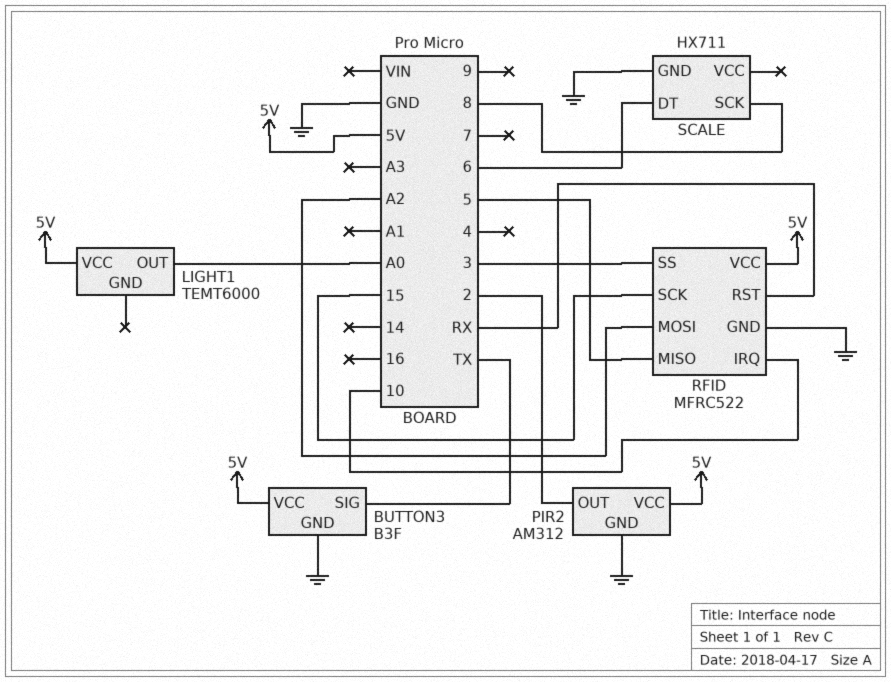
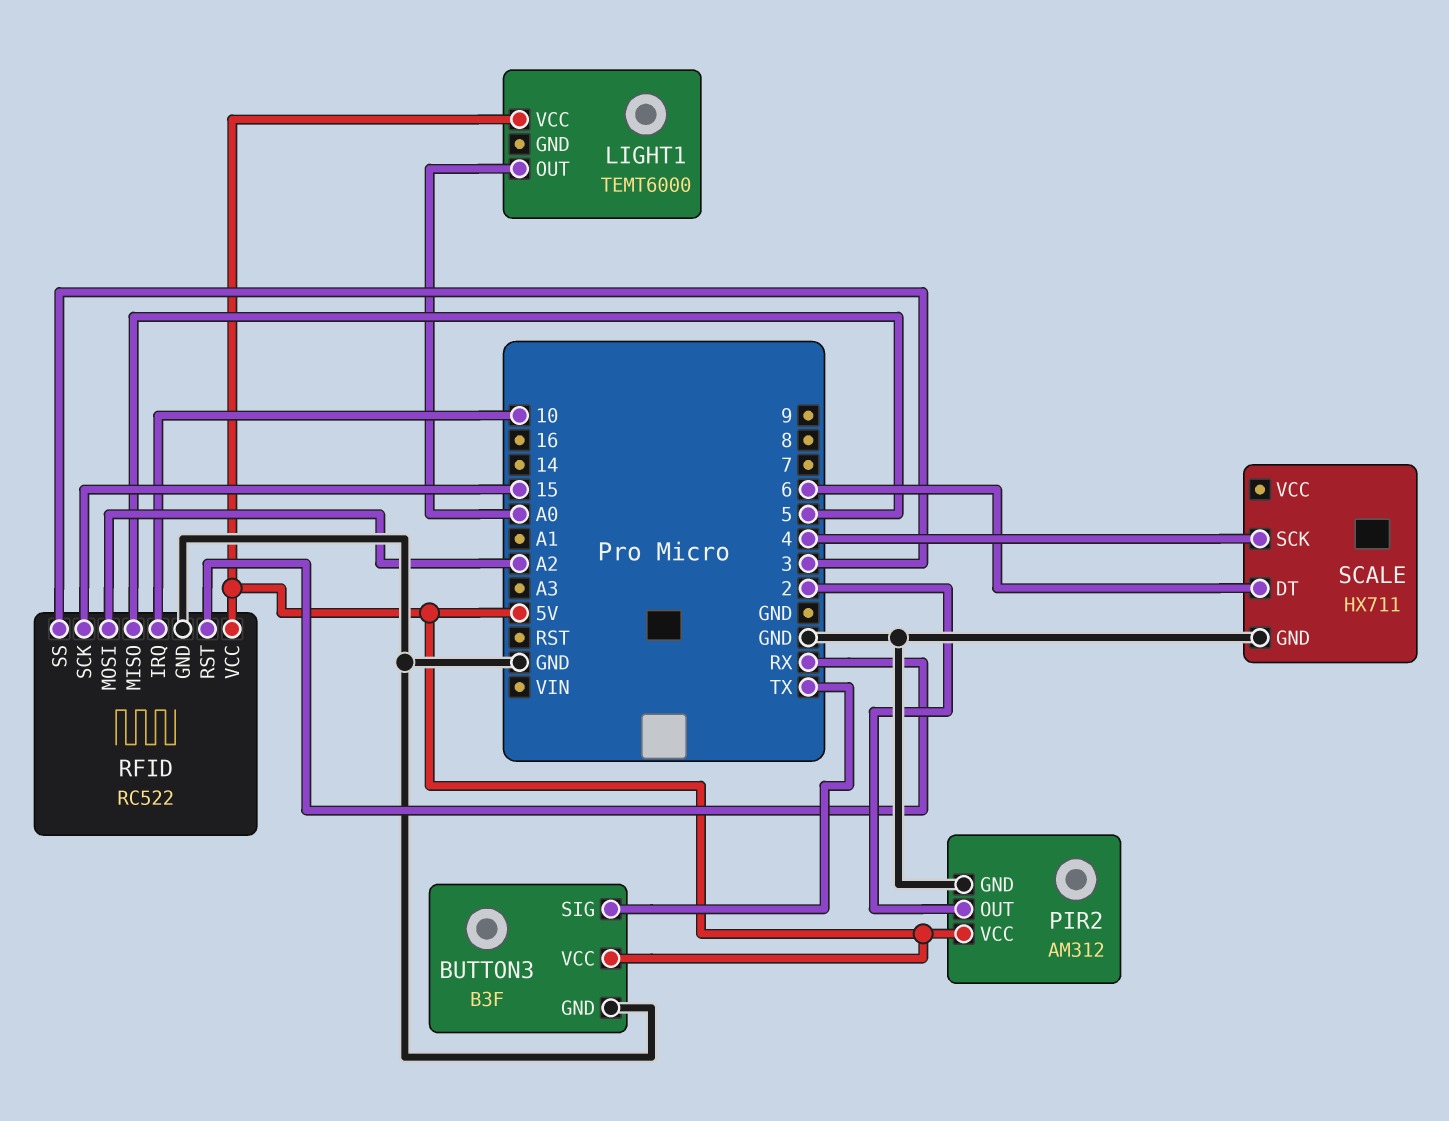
RFID: MFRC522 -> RC522
SCALE pin SCK: 8 -> 4

